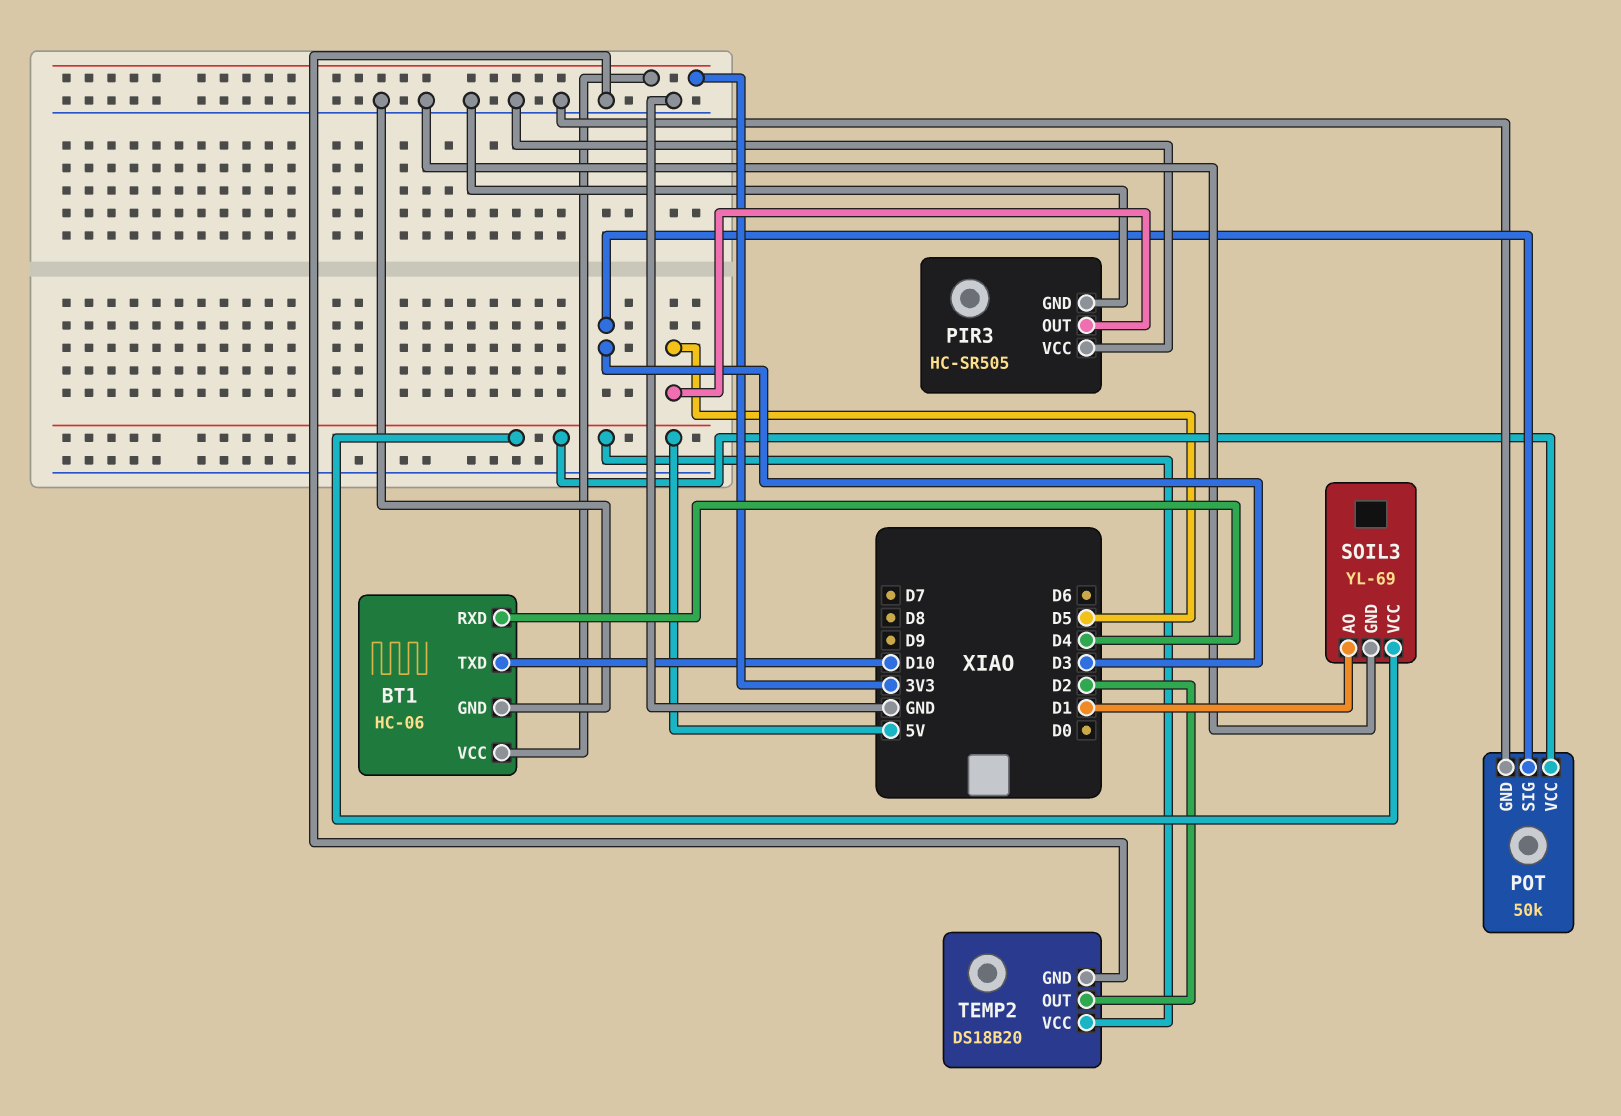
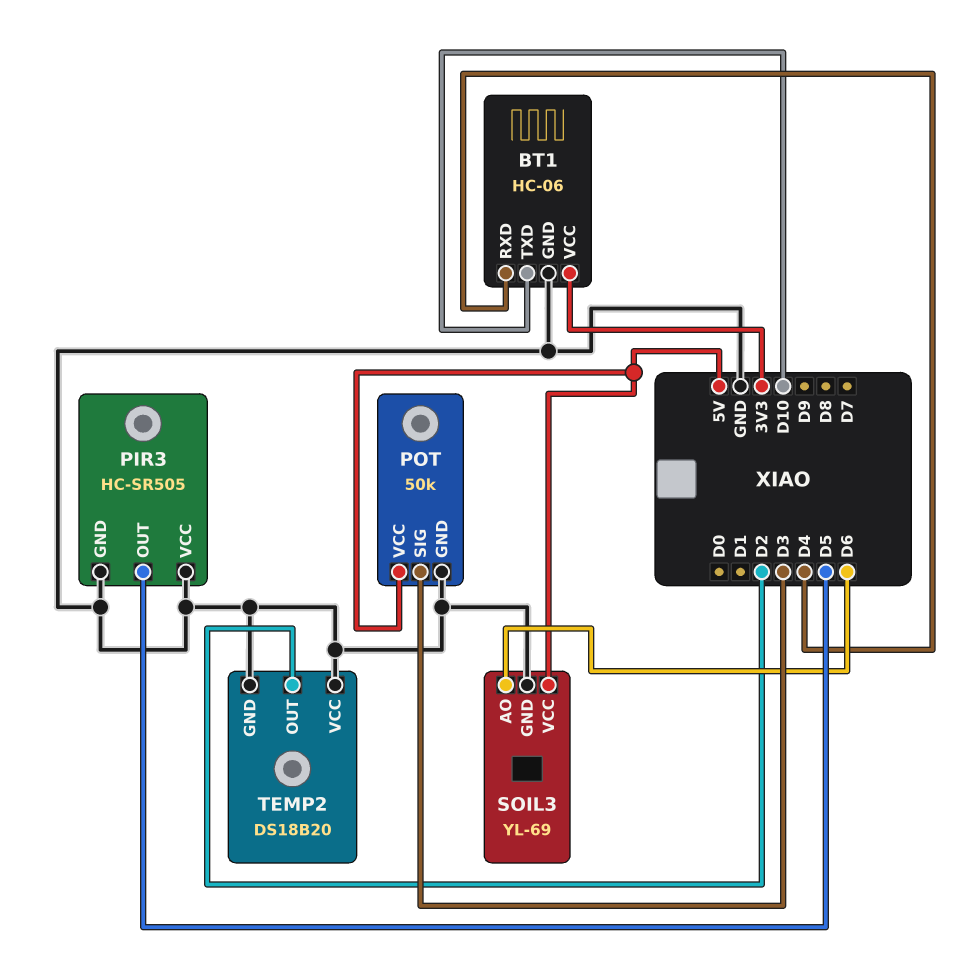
SOIL3 pin AO: D1 -> D6
TEMP2 pin VCC: 5V -> GND

